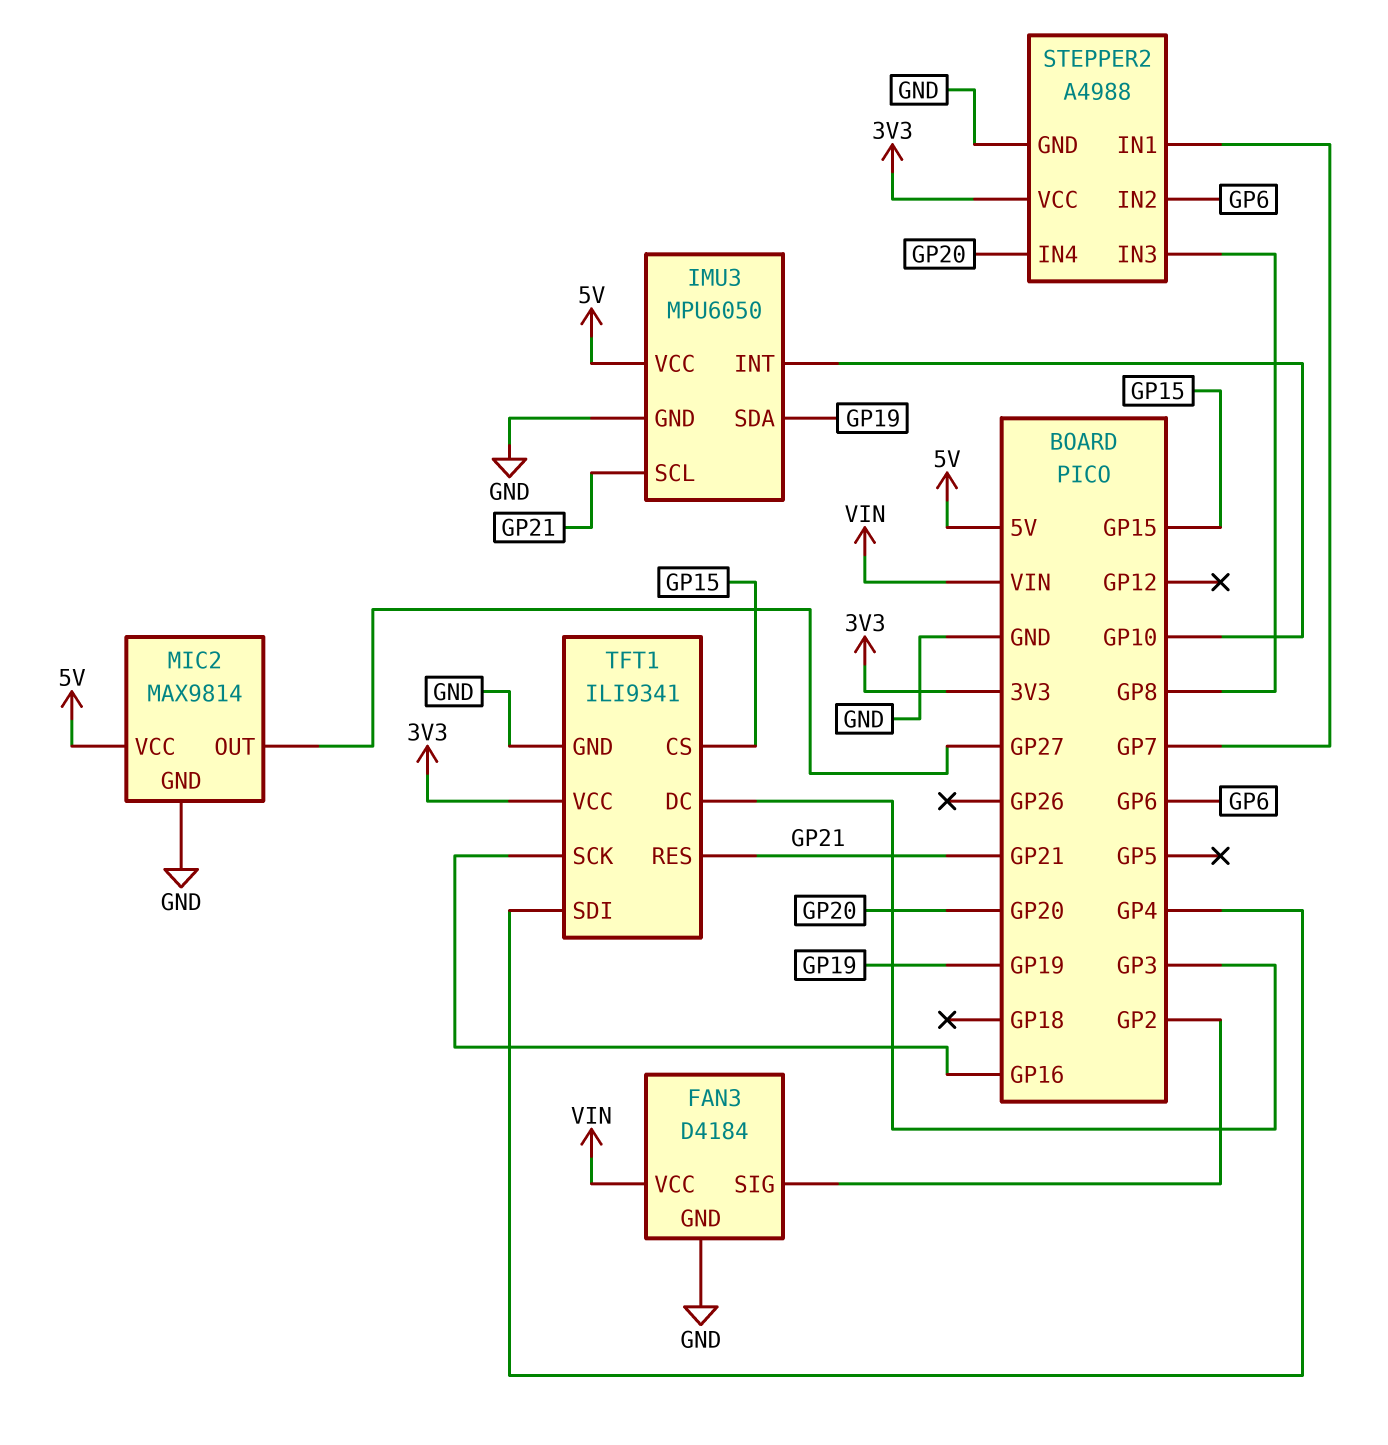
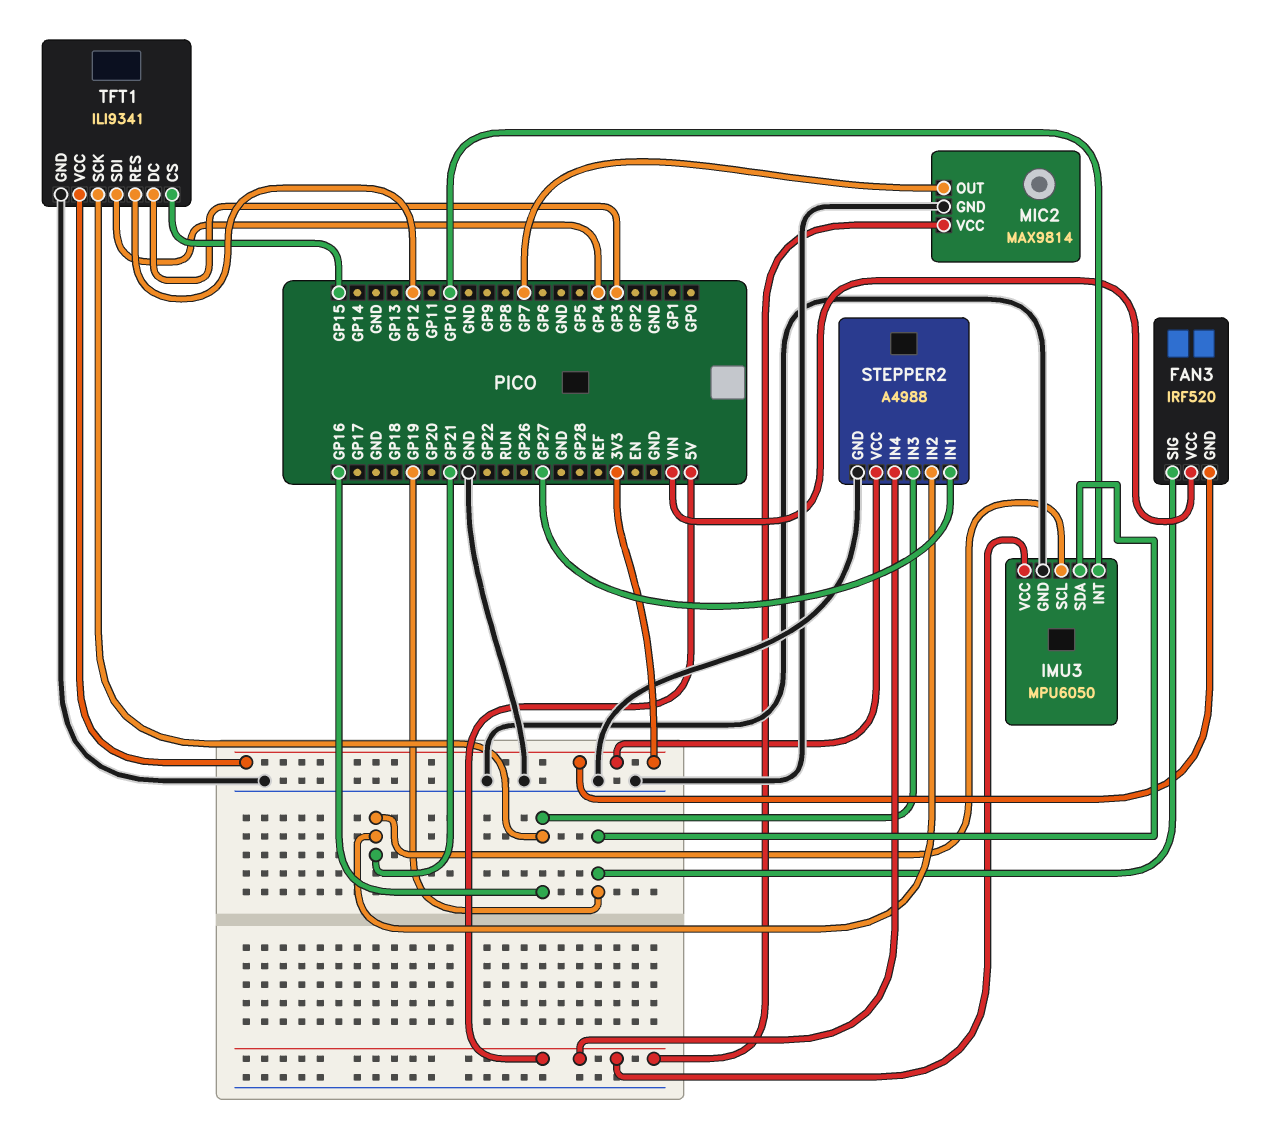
FAN3: D4184 -> IRF520
FAN3 pin GND: GND -> 3V3
FAN3 pin SIG: GP2 -> GP19
MIC2 pin OUT: GP27 -> GP7
STEPPER2 pin IN1: GP7 -> GP27
STEPPER2 pin IN2: GP6 -> GP21
STEPPER2 pin IN3: GP8 -> GP16
STEPPER2 pin IN4: GP20 -> 5V
TFT1 pin RES: GP21 -> GP12

